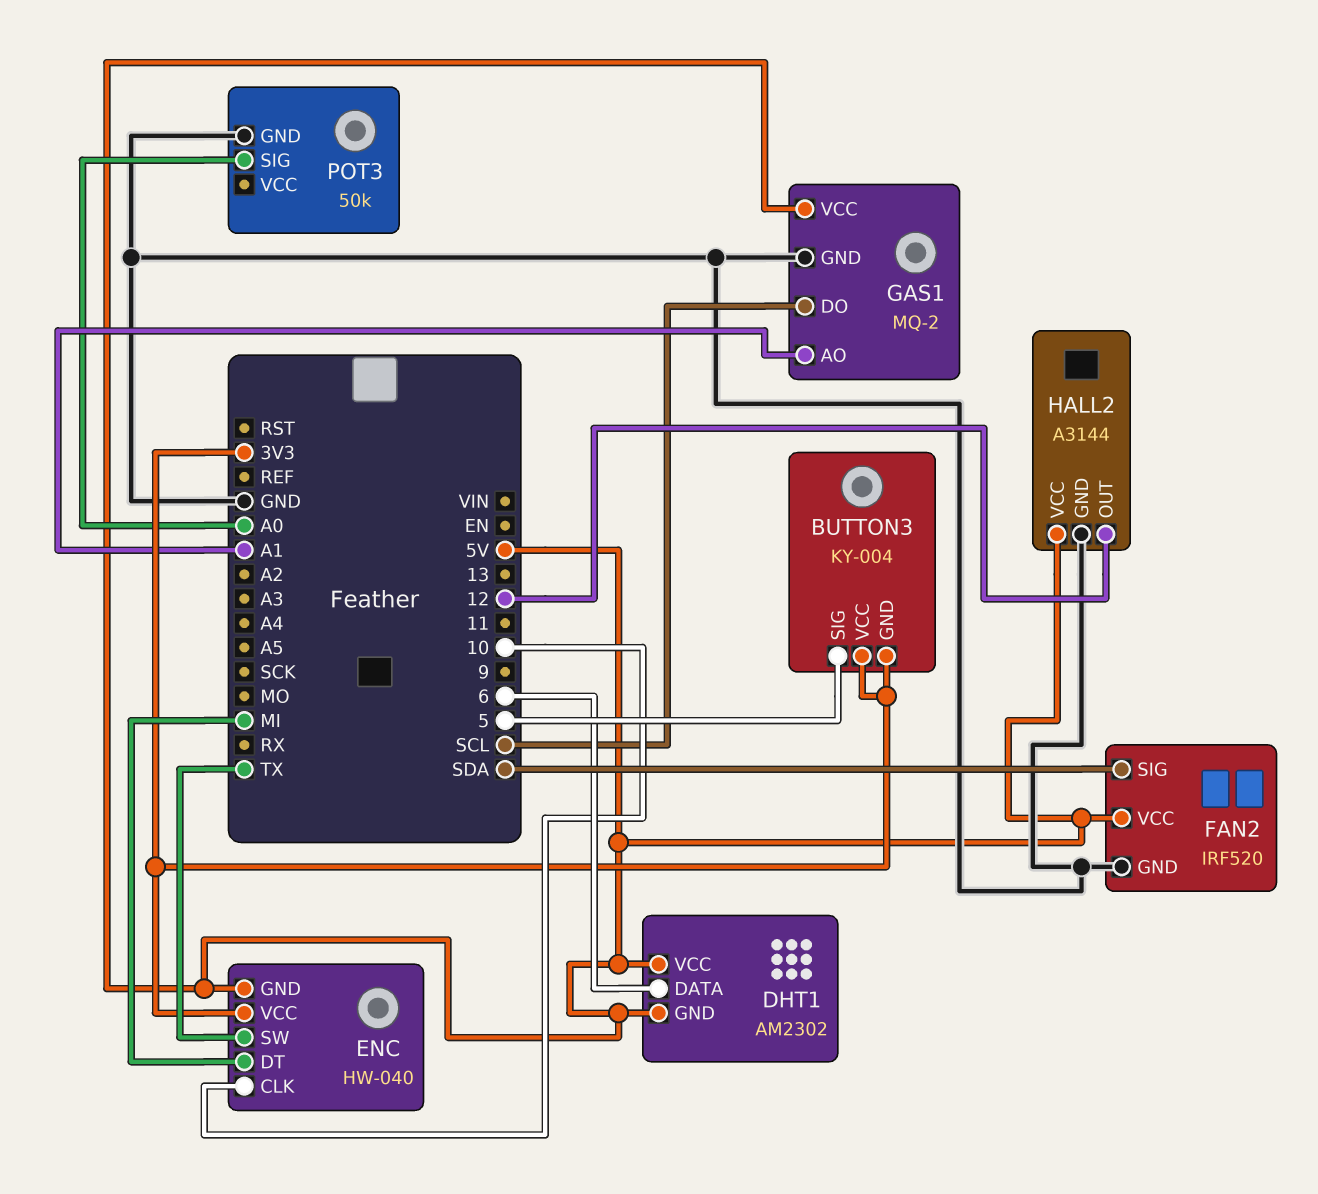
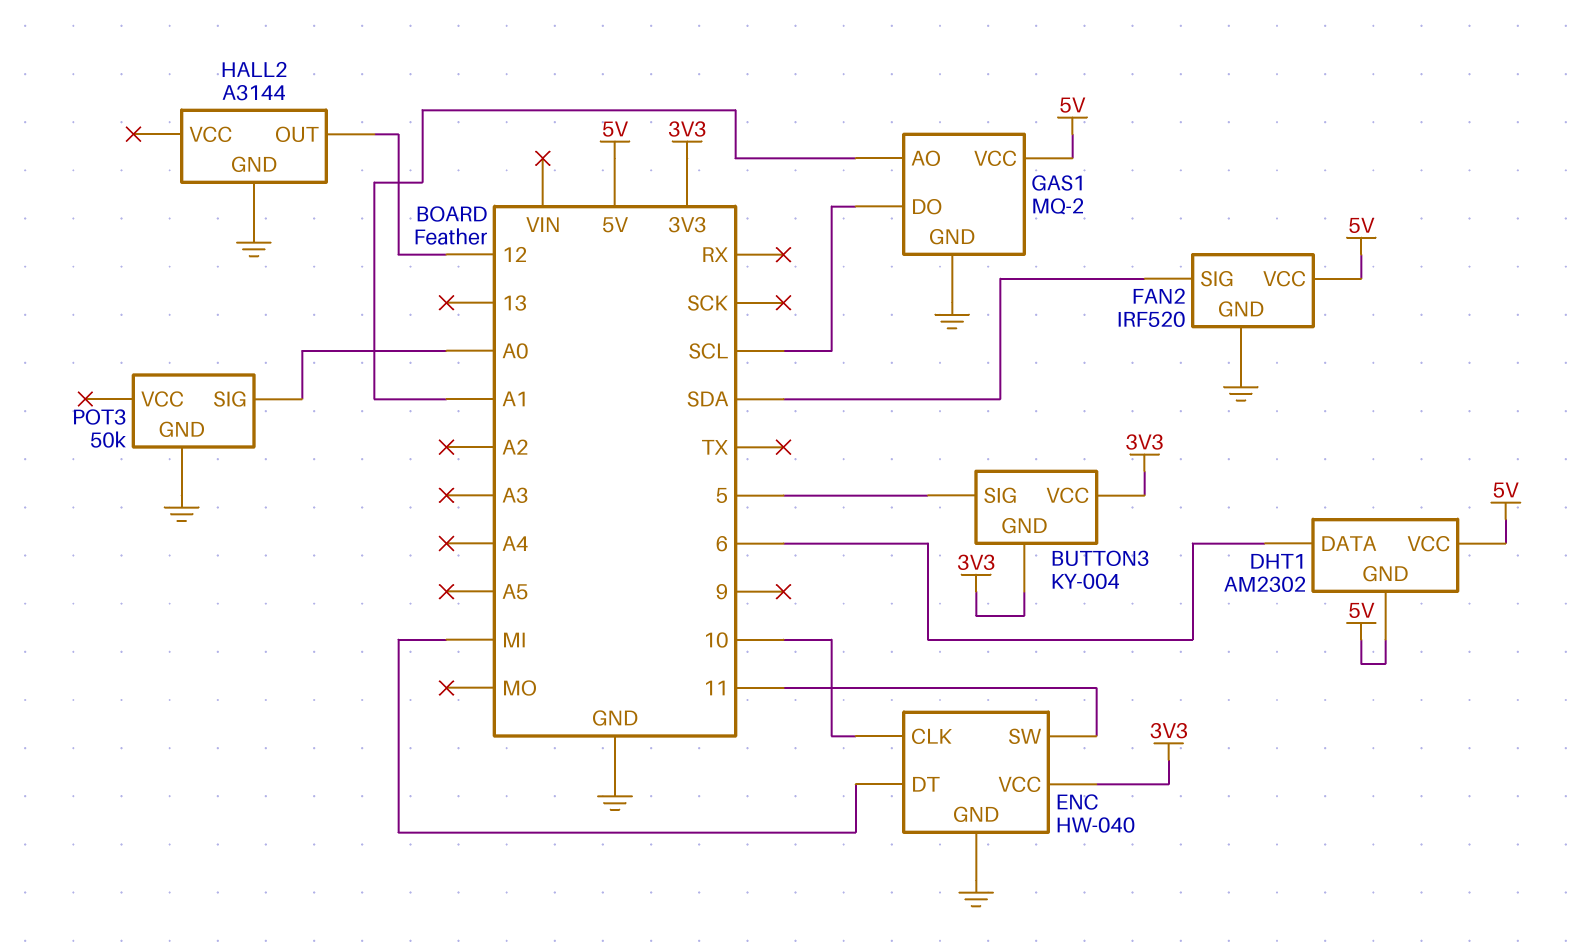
ENC pin GND: 5V -> GND
ENC pin SW: TX -> 11
HALL2 pin VCC: 5V -> none

